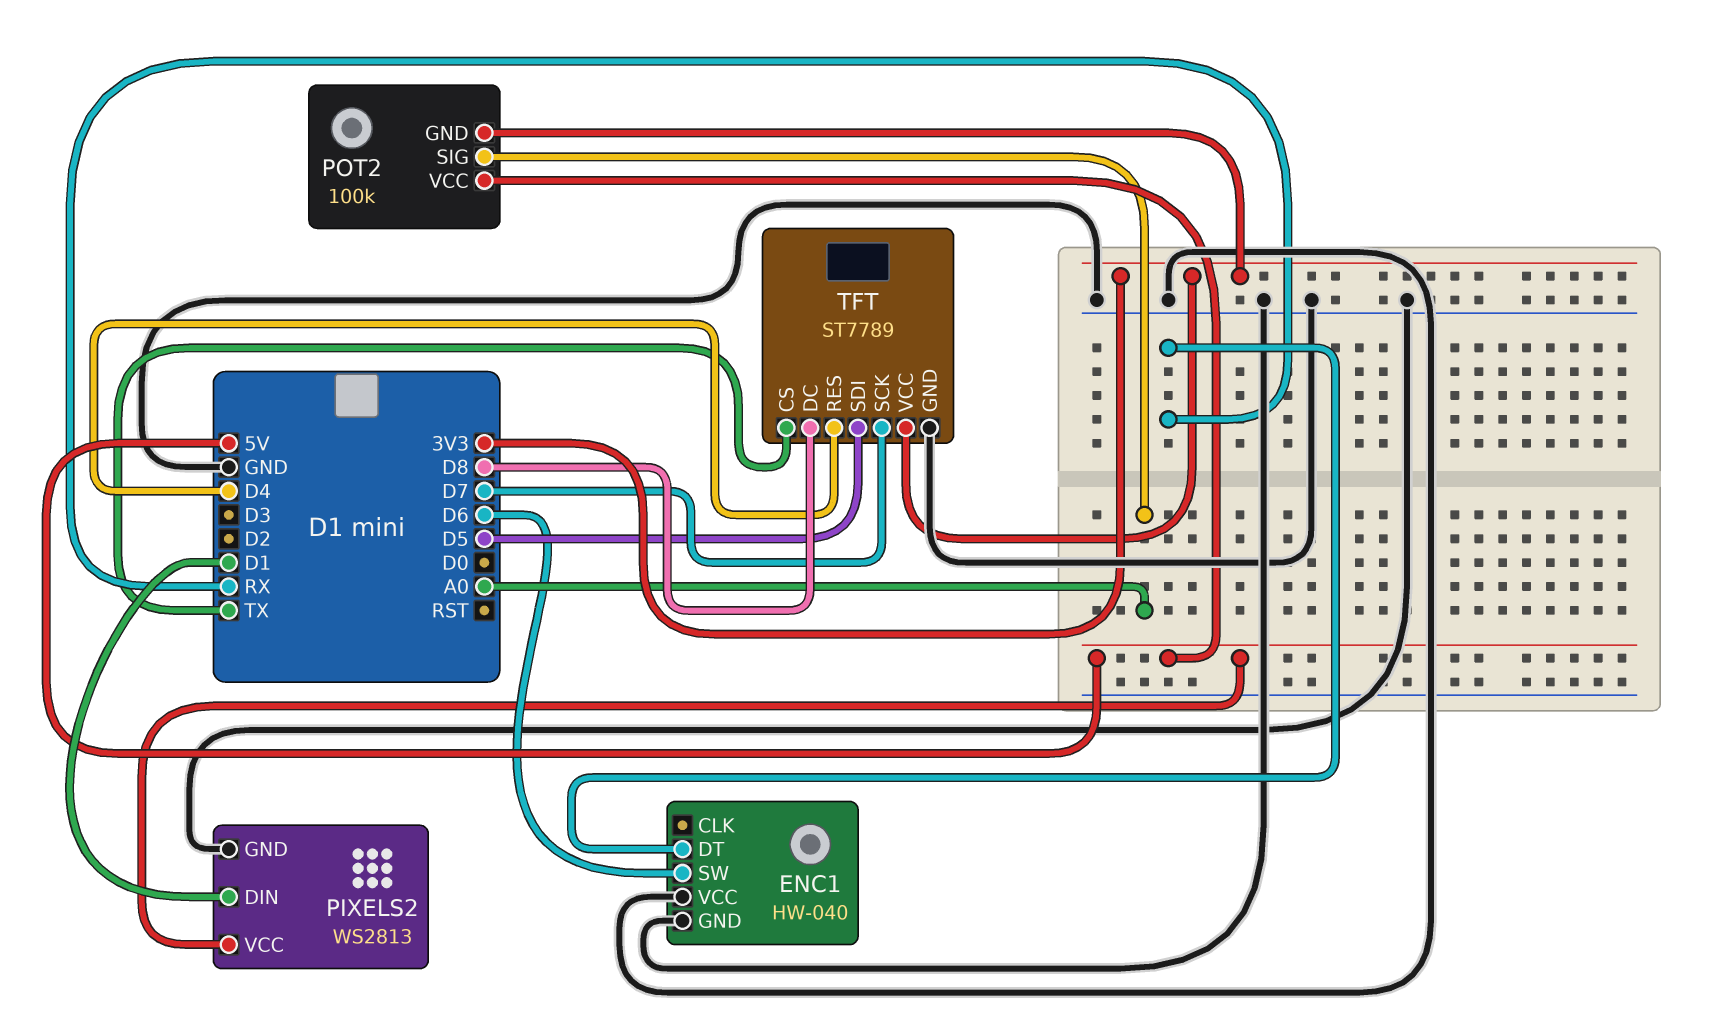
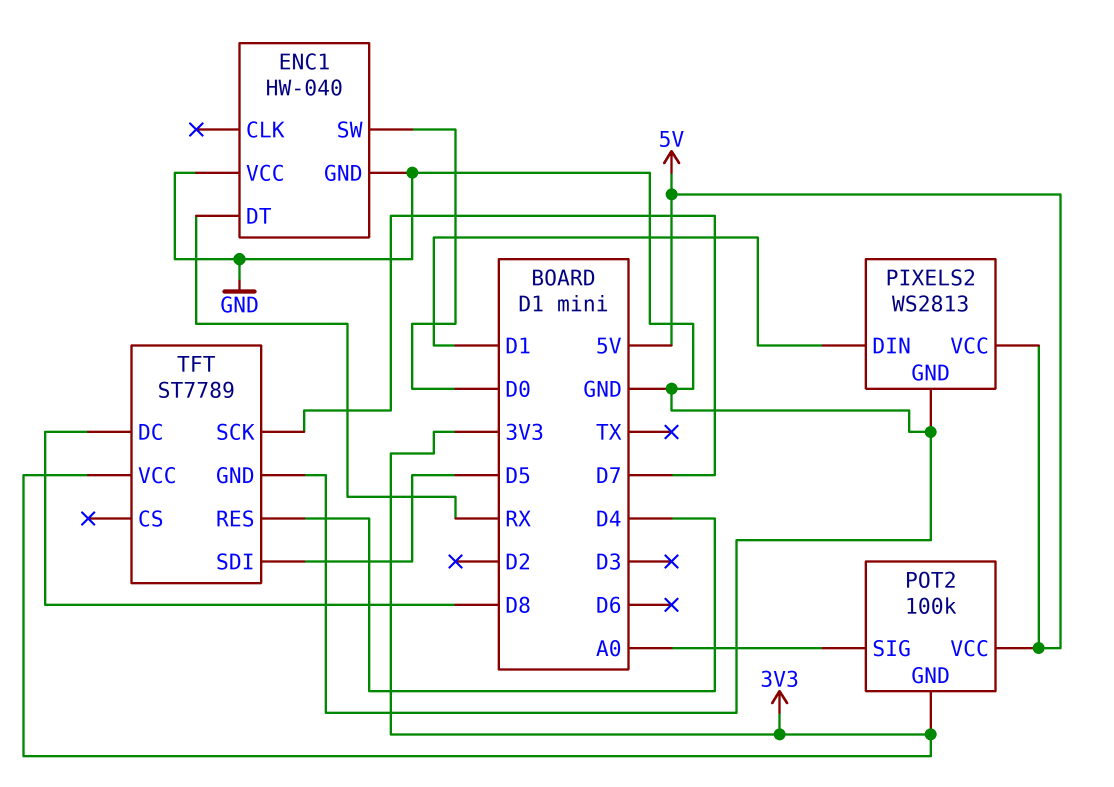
ENC1 pin SW: D6 -> D0
TFT pin CS: TX -> none

